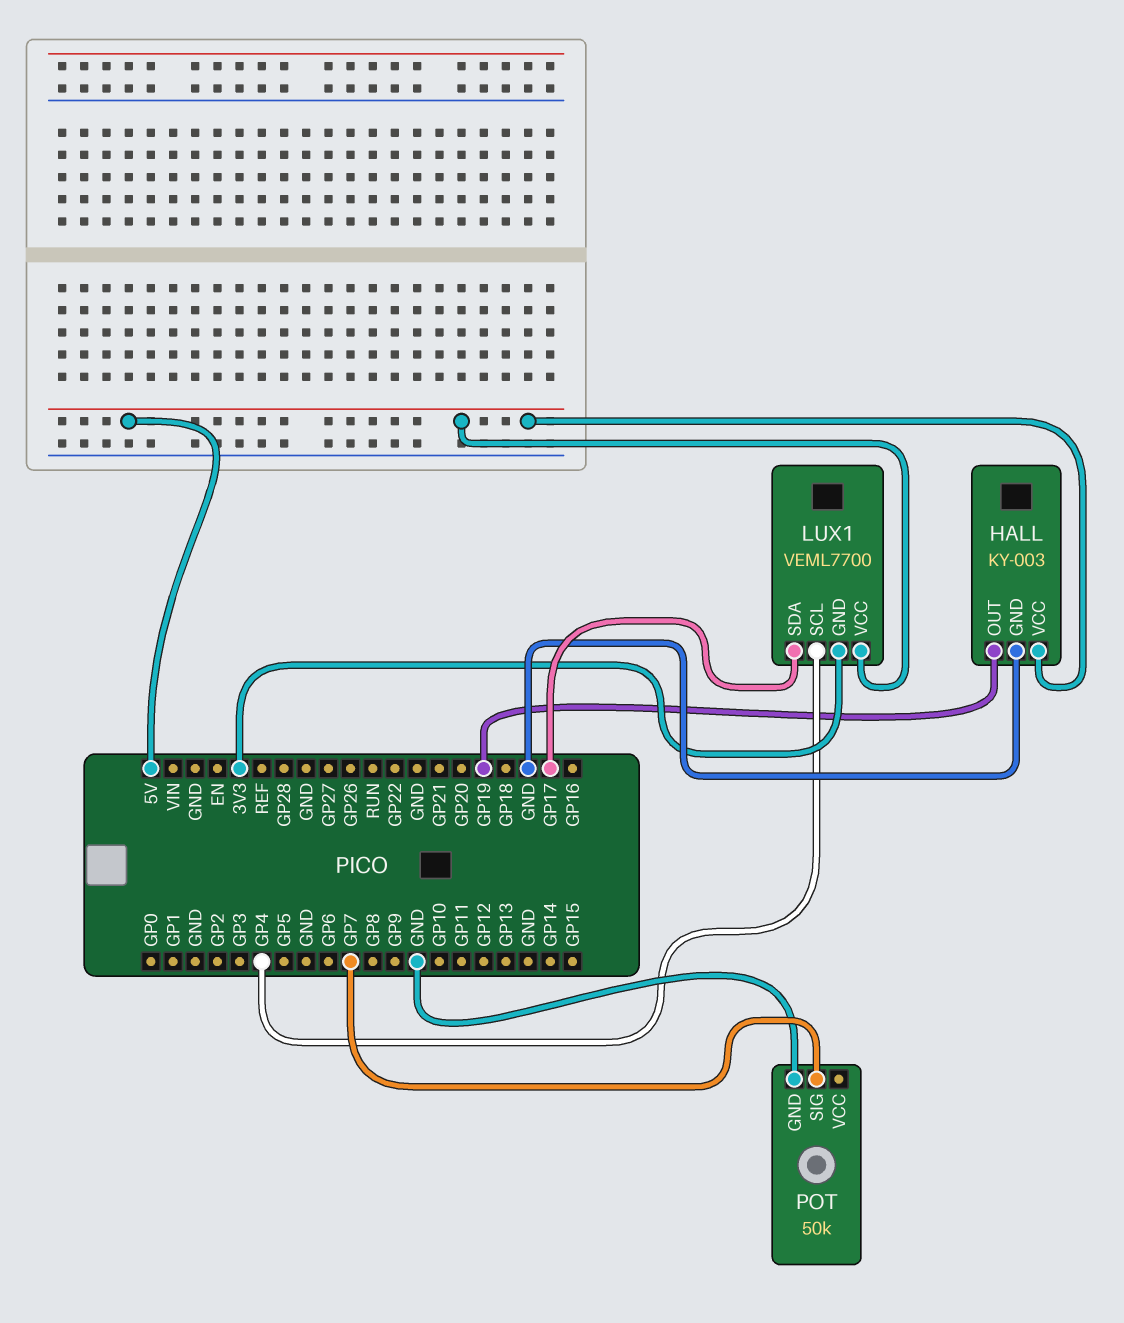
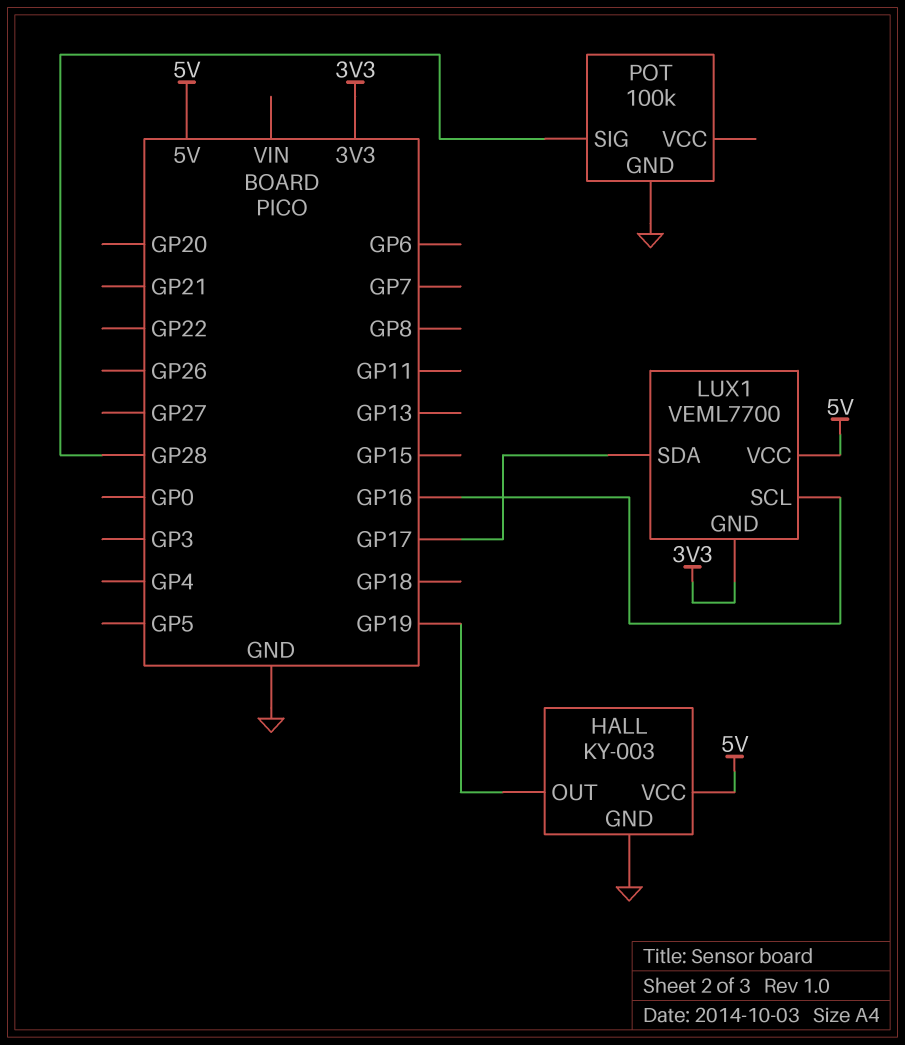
LUX1 pin SCL: GP4 -> GP16
POT: 50k -> 100k
POT pin SIG: GP7 -> GP28

